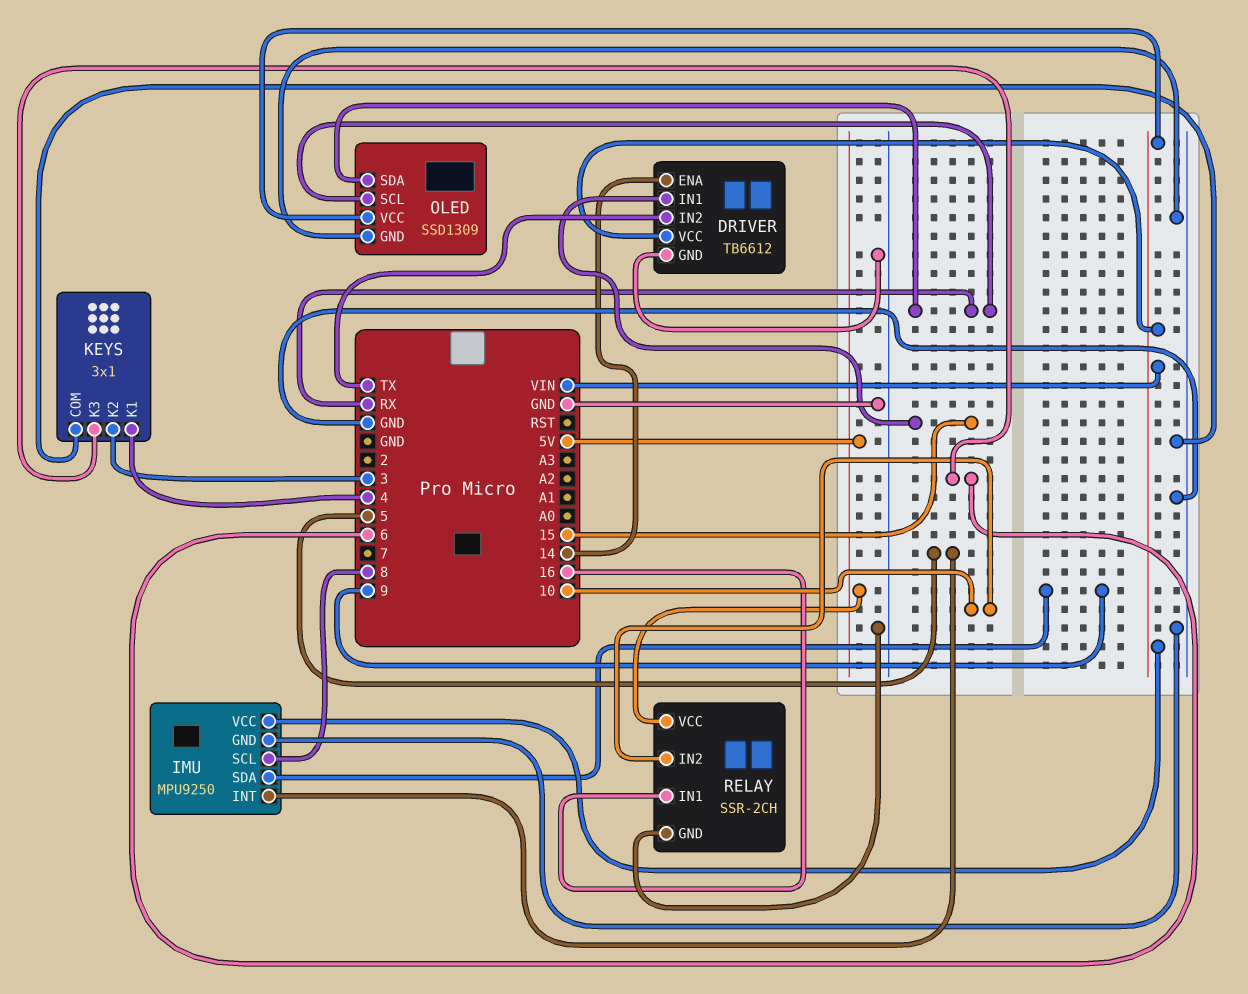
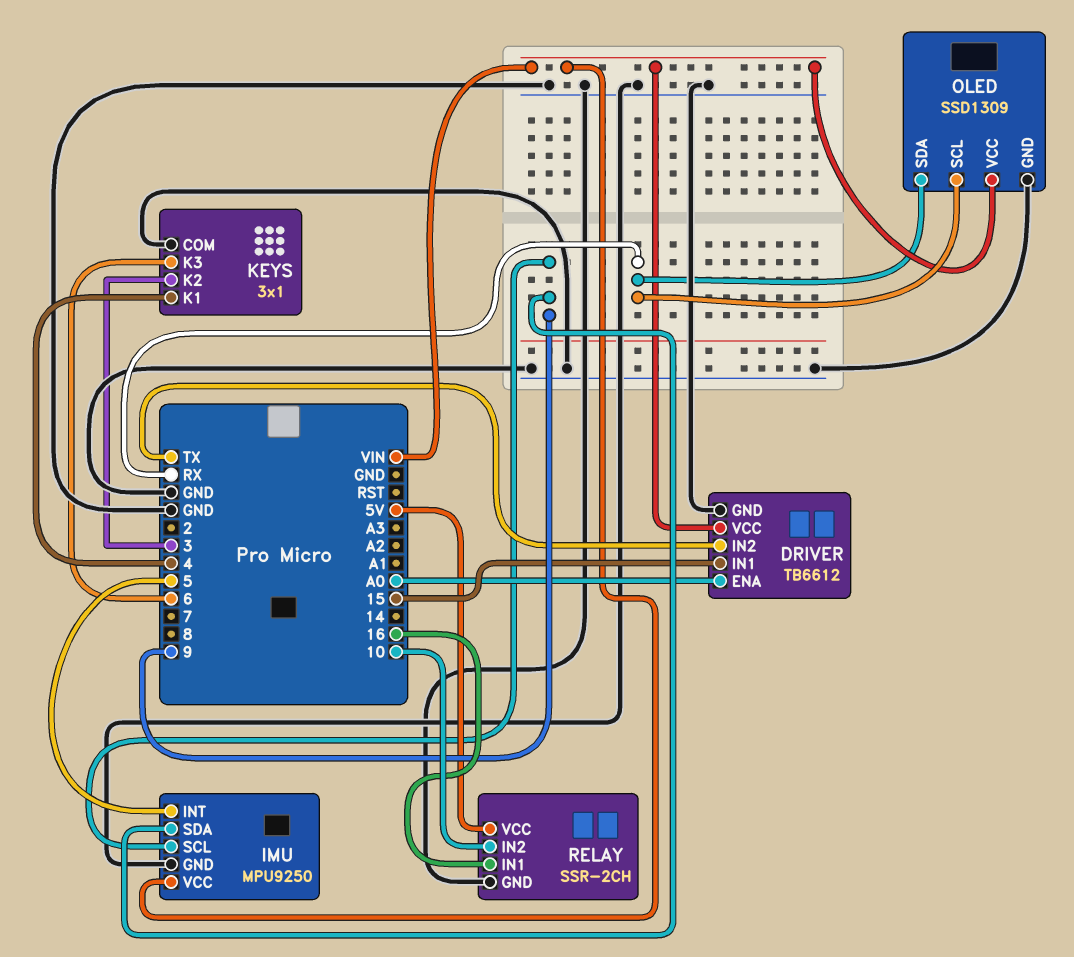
DRIVER pin ENA: 14 -> A0
IMU pin SCL: 8 -> 9

